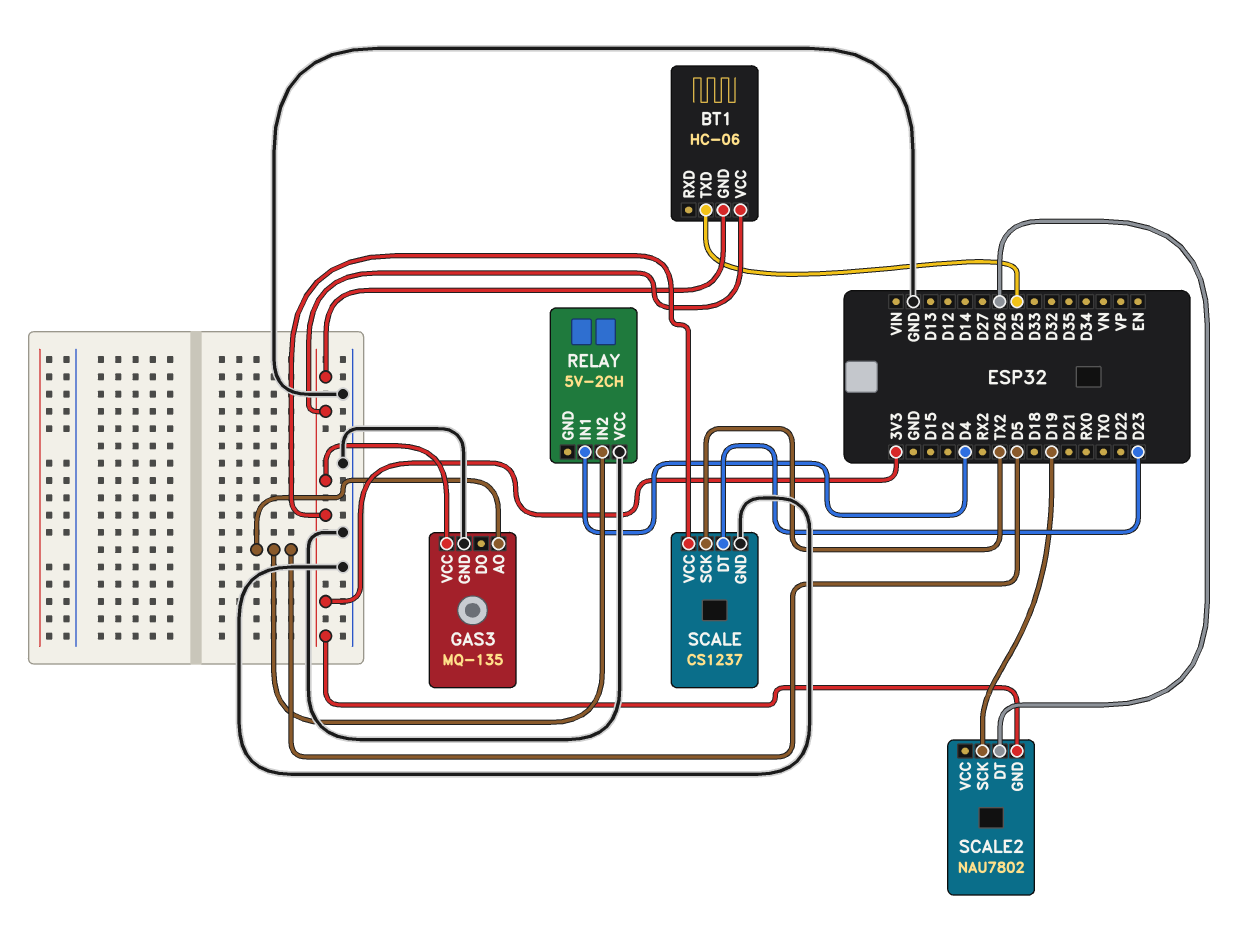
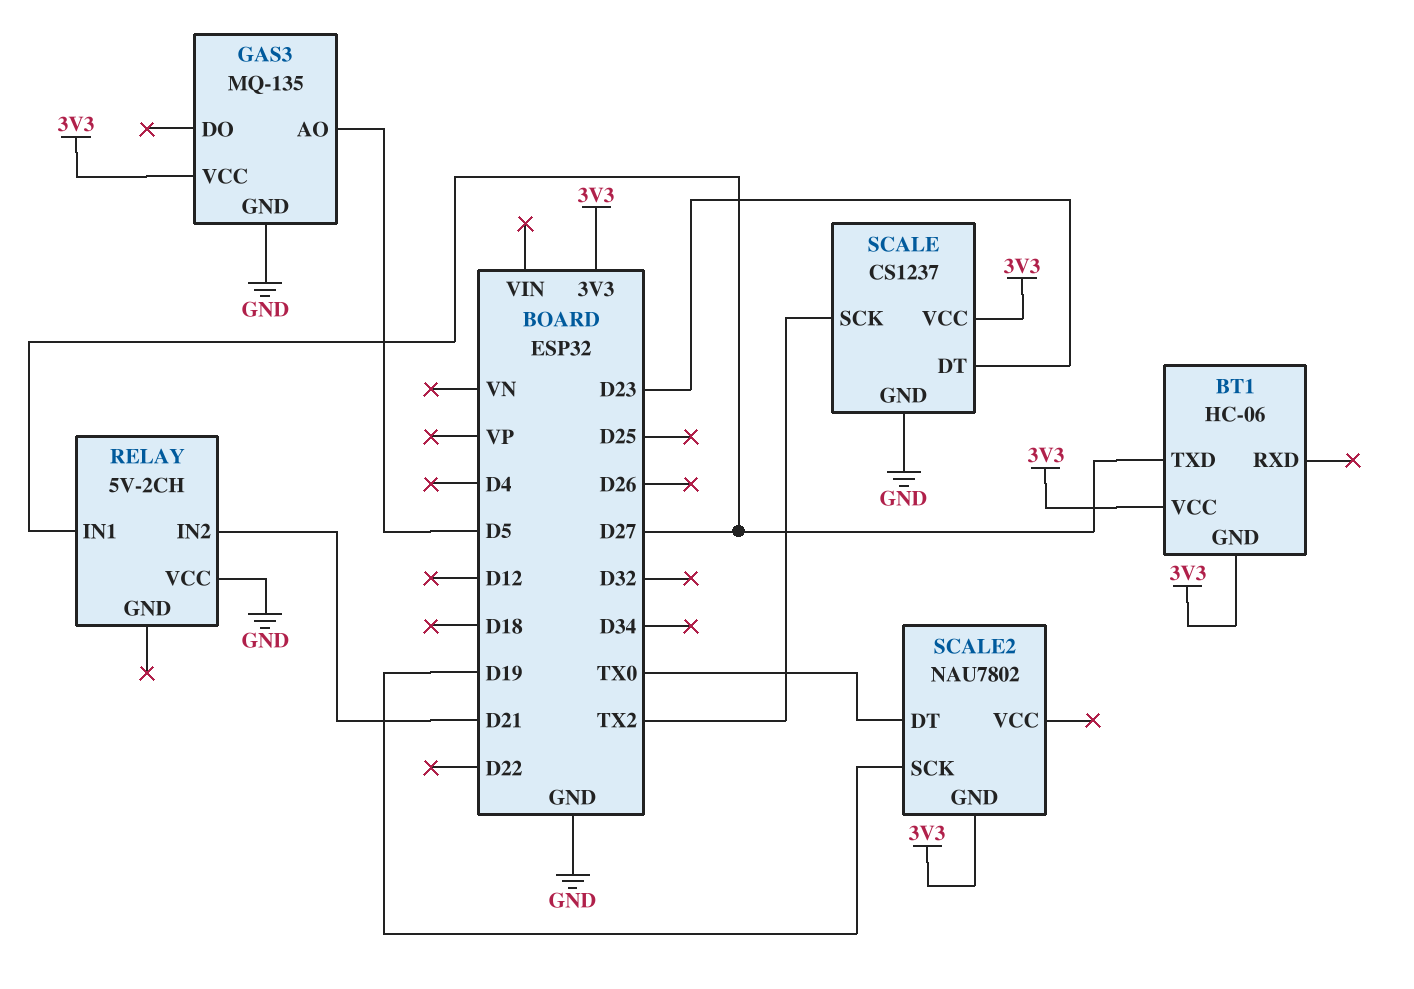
BT1 pin TXD: D25 -> D27
RELAY pin IN1: D4 -> D27
RELAY pin IN2: D5 -> D21
SCALE2 pin DT: D26 -> TX0

